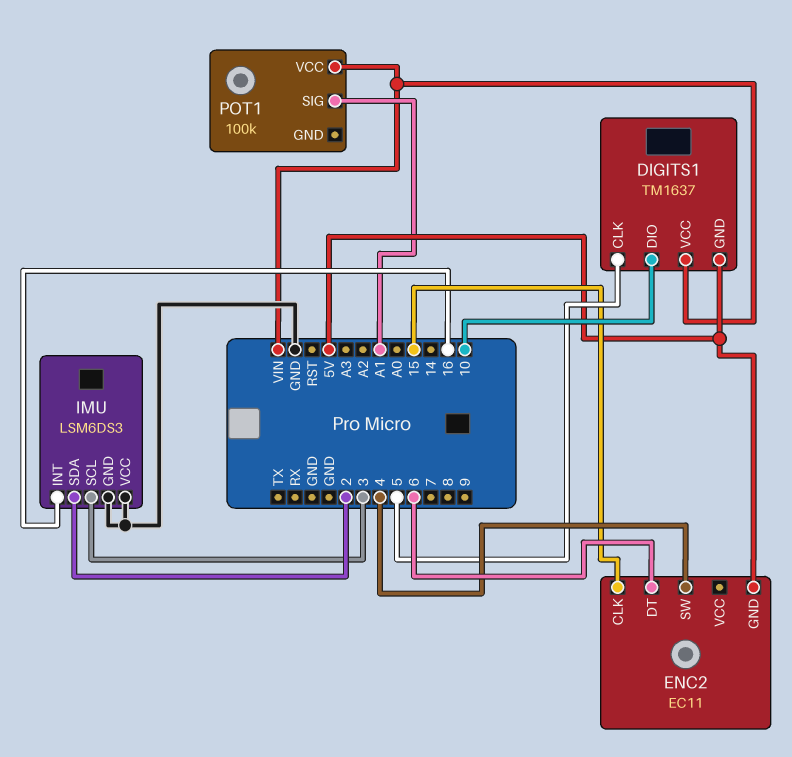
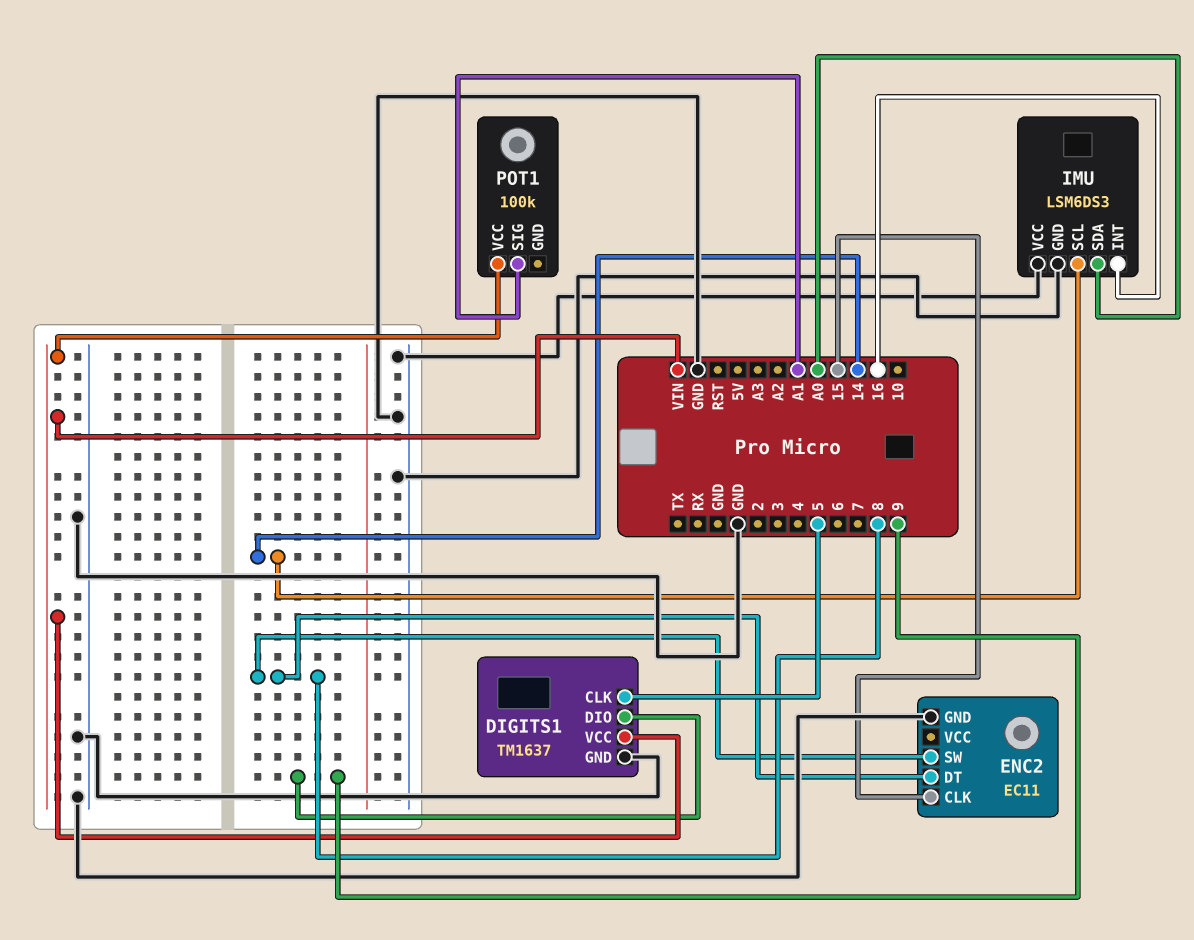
DIGITS1 pin DIO: 10 -> 9
DIGITS1 pin GND: 5V -> GND
ENC2 pin DT: 6 -> 8
ENC2 pin GND: 5V -> GND
ENC2 pin SW: 4 -> 8
IMU pin SCL: 3 -> 14
IMU pin SDA: 2 -> A0

